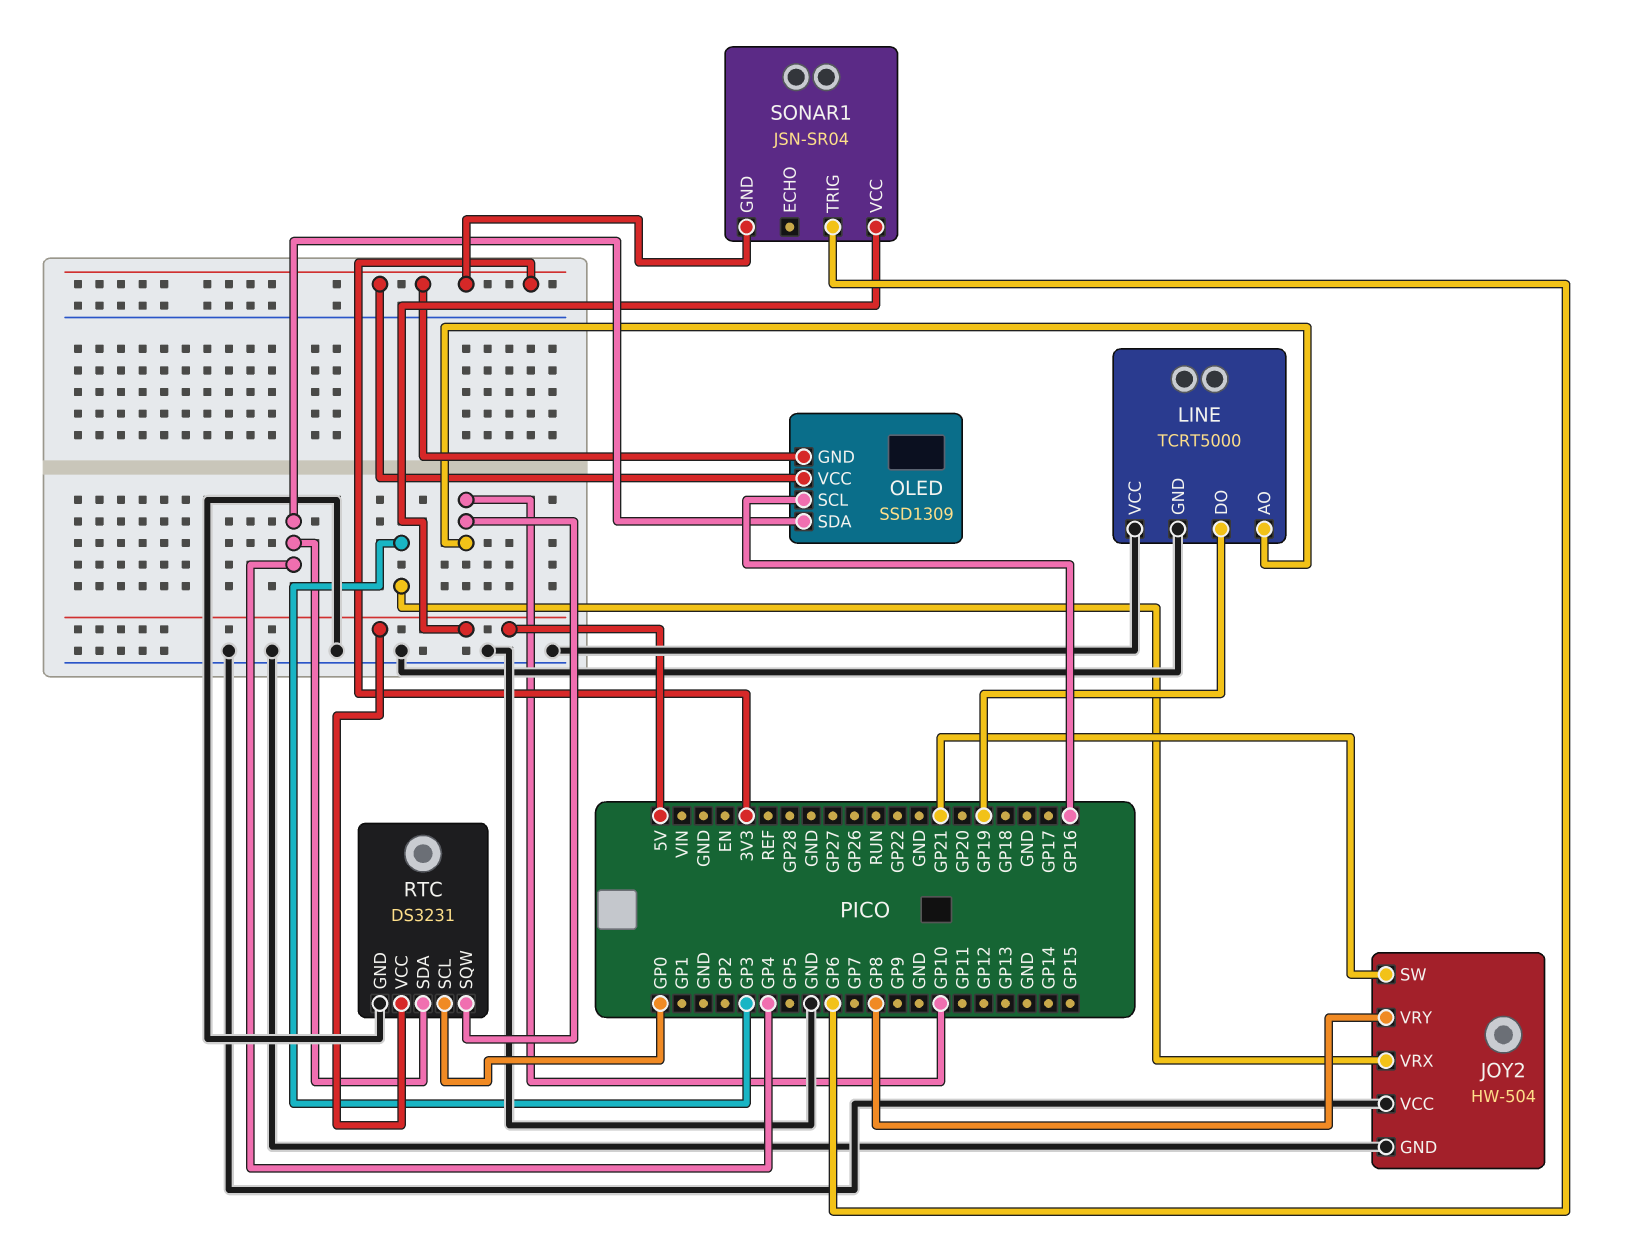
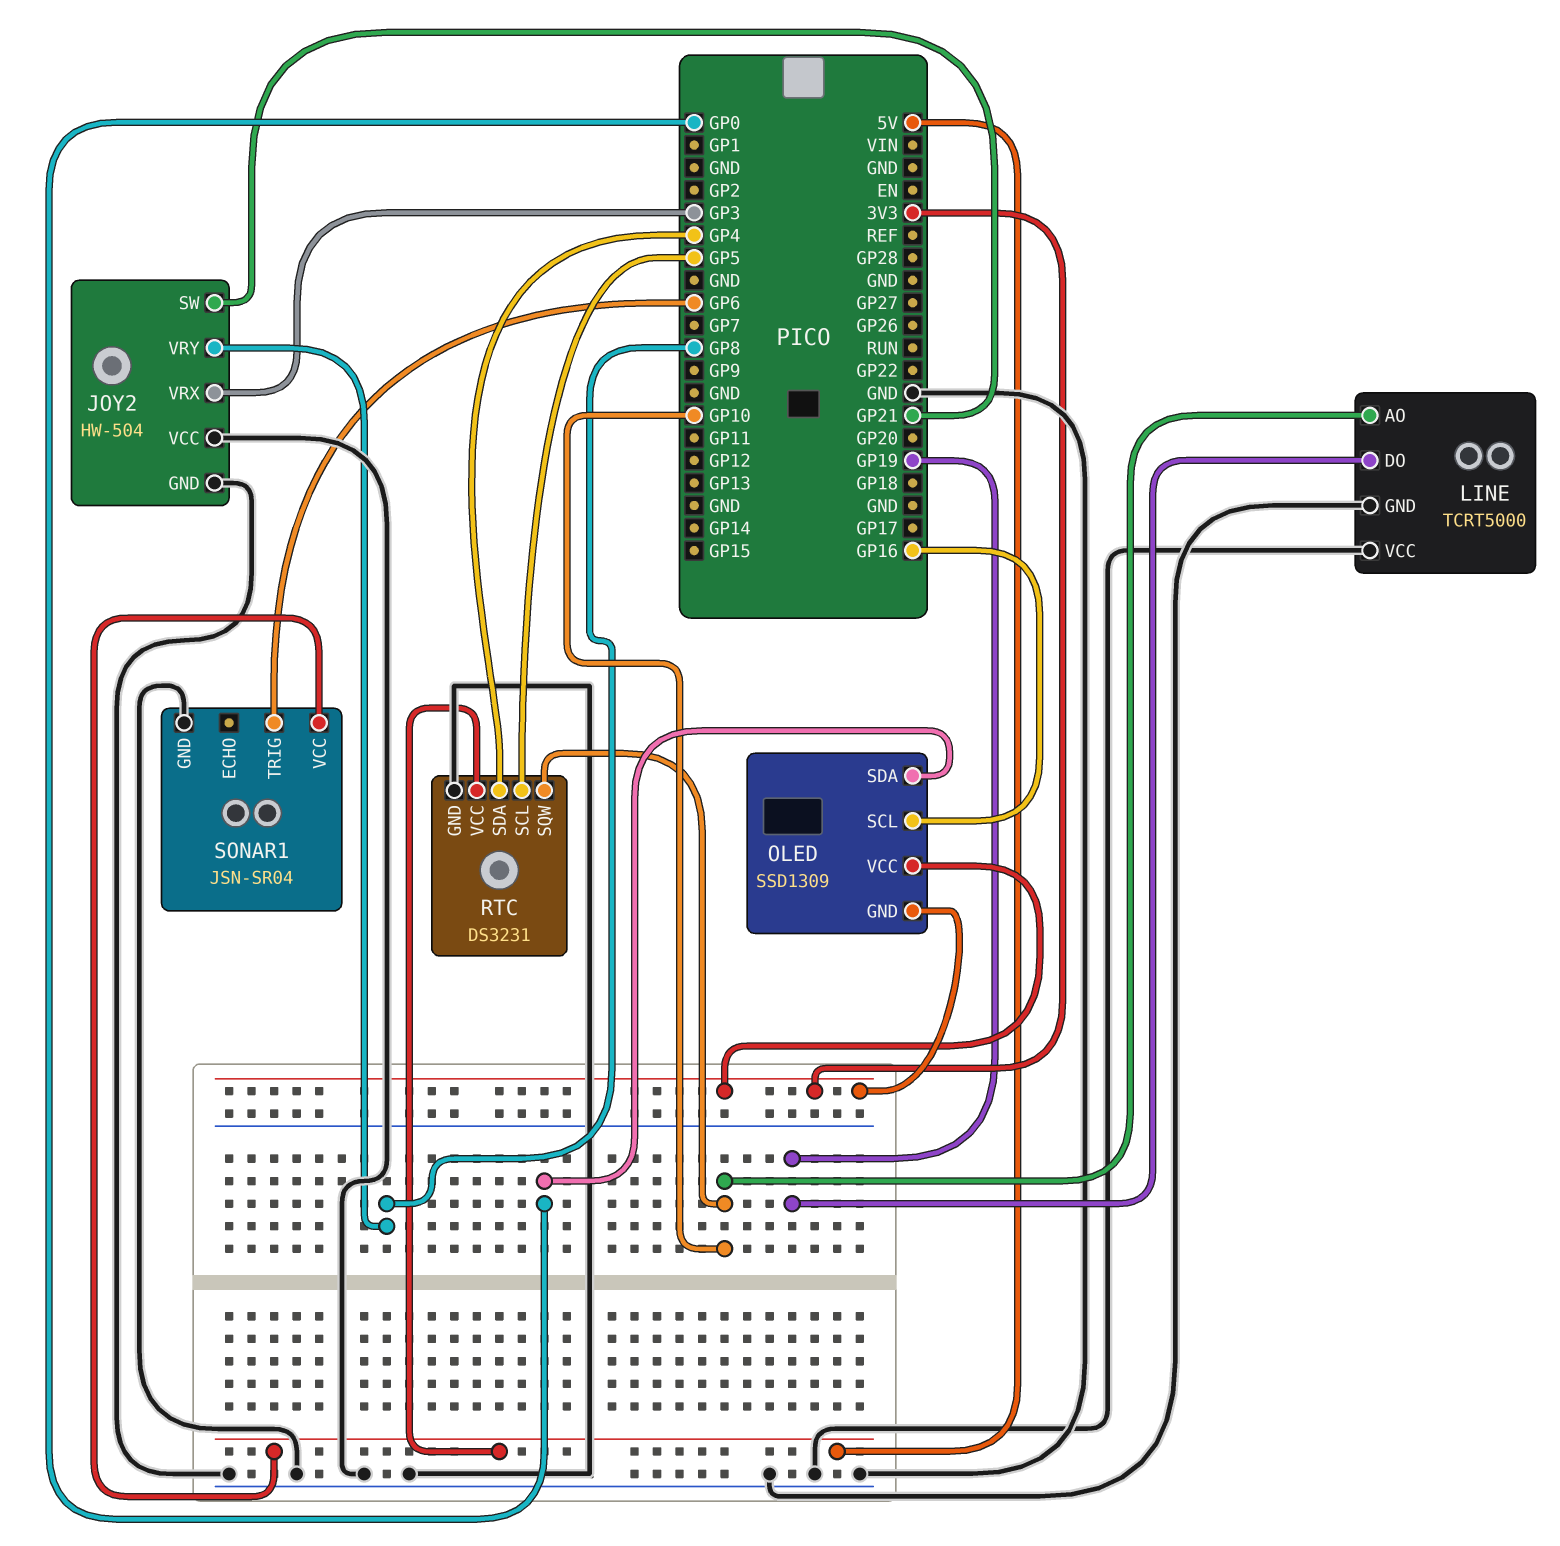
OLED pin SDA: GP4 -> GP0
RTC pin SCL: GP0 -> GP5
SONAR1 pin GND: 3V3 -> GND

